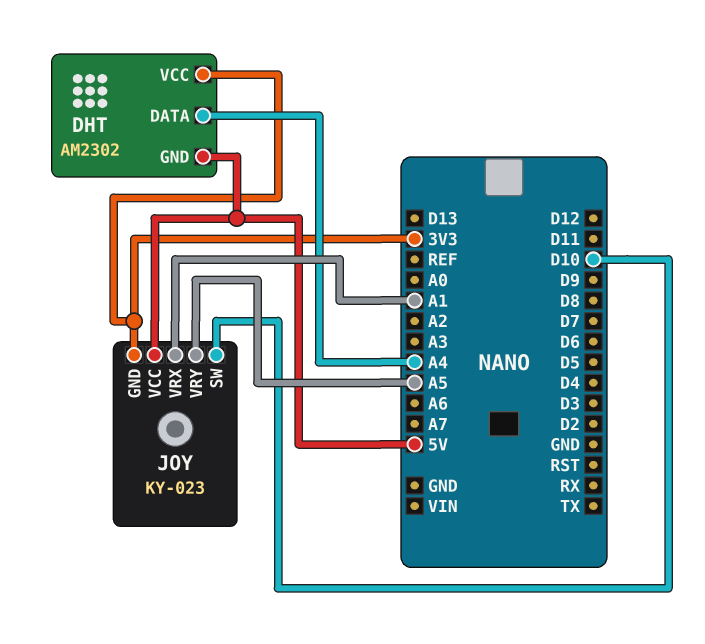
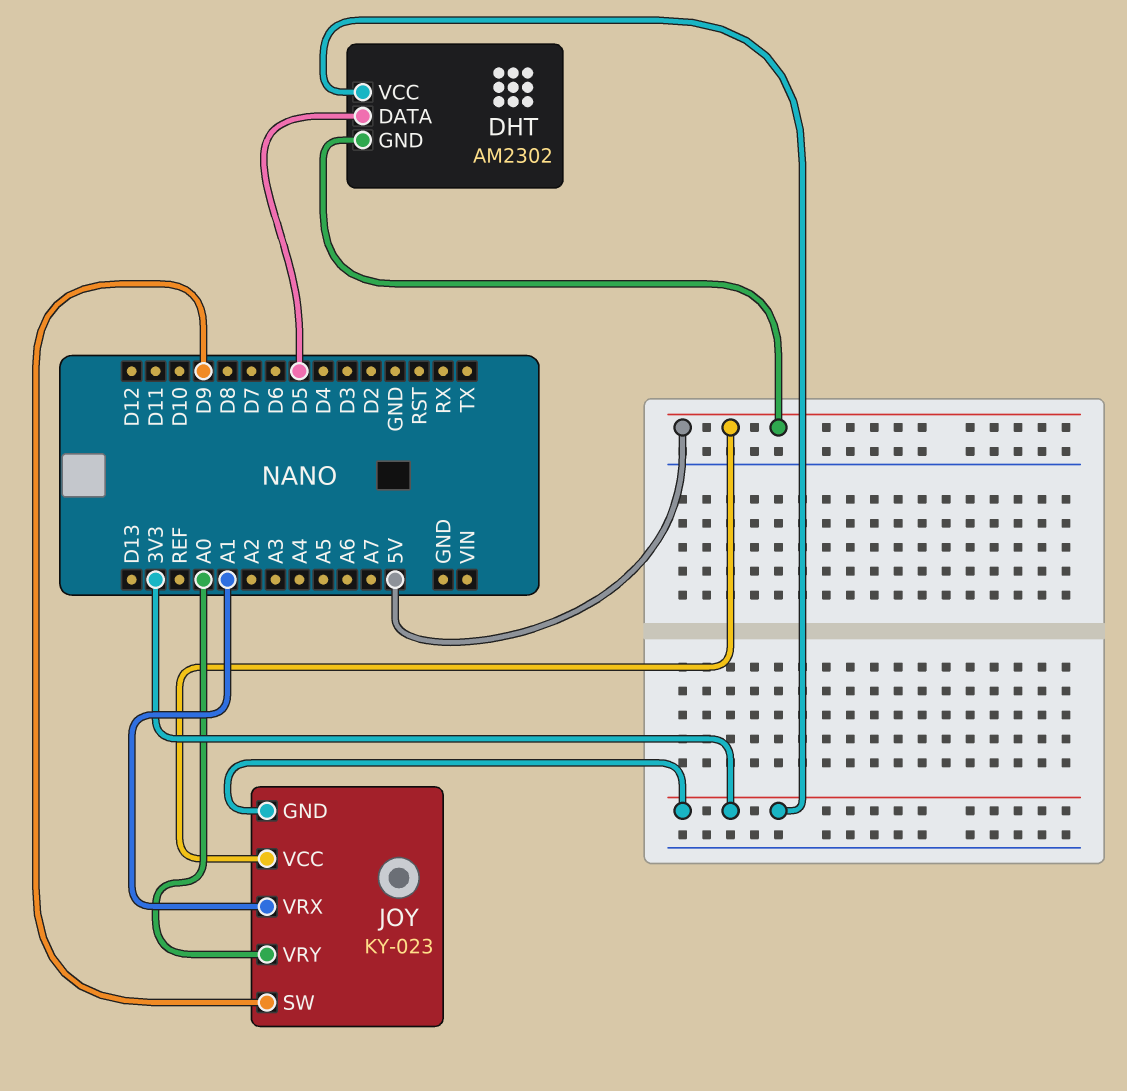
DHT pin DATA: A4 -> D5
JOY pin SW: D10 -> D9
JOY pin VRY: A5 -> A0

